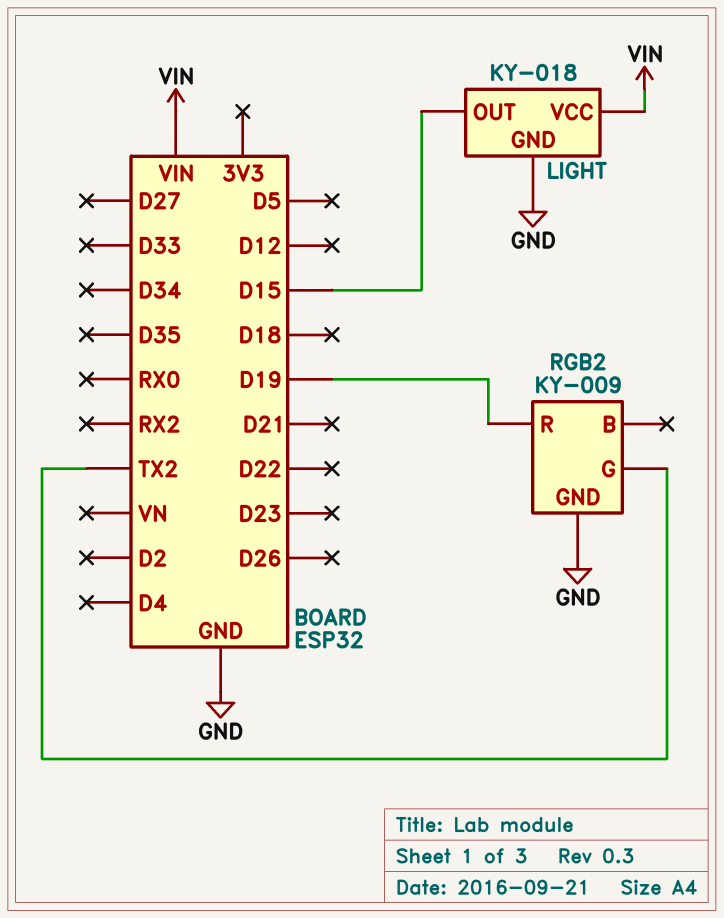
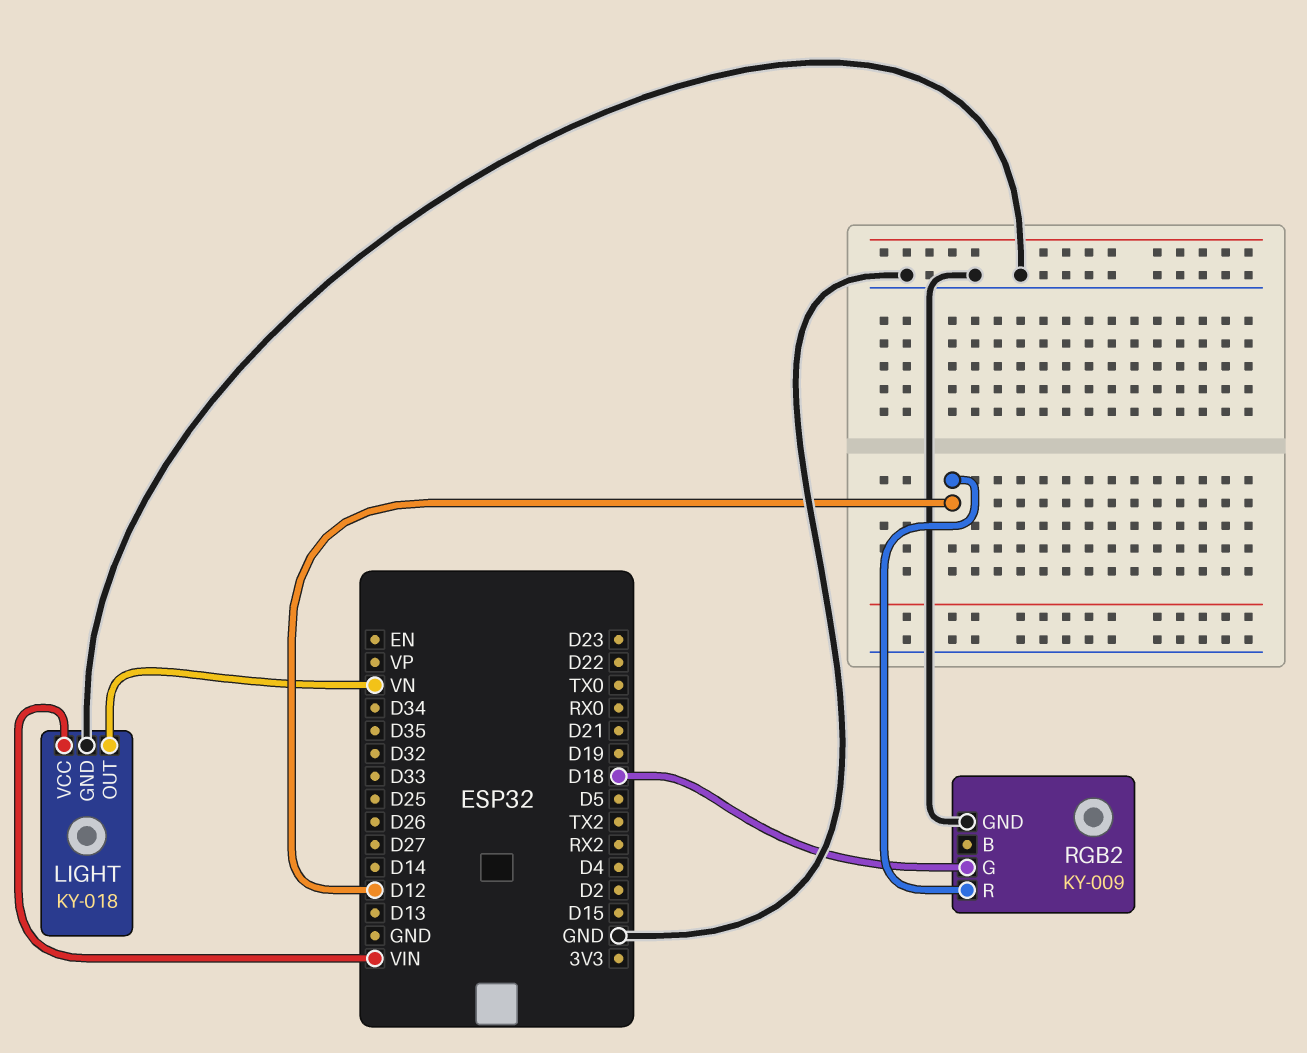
LIGHT pin OUT: D15 -> VN
RGB2 pin G: TX2 -> D18
RGB2 pin R: D19 -> D12

